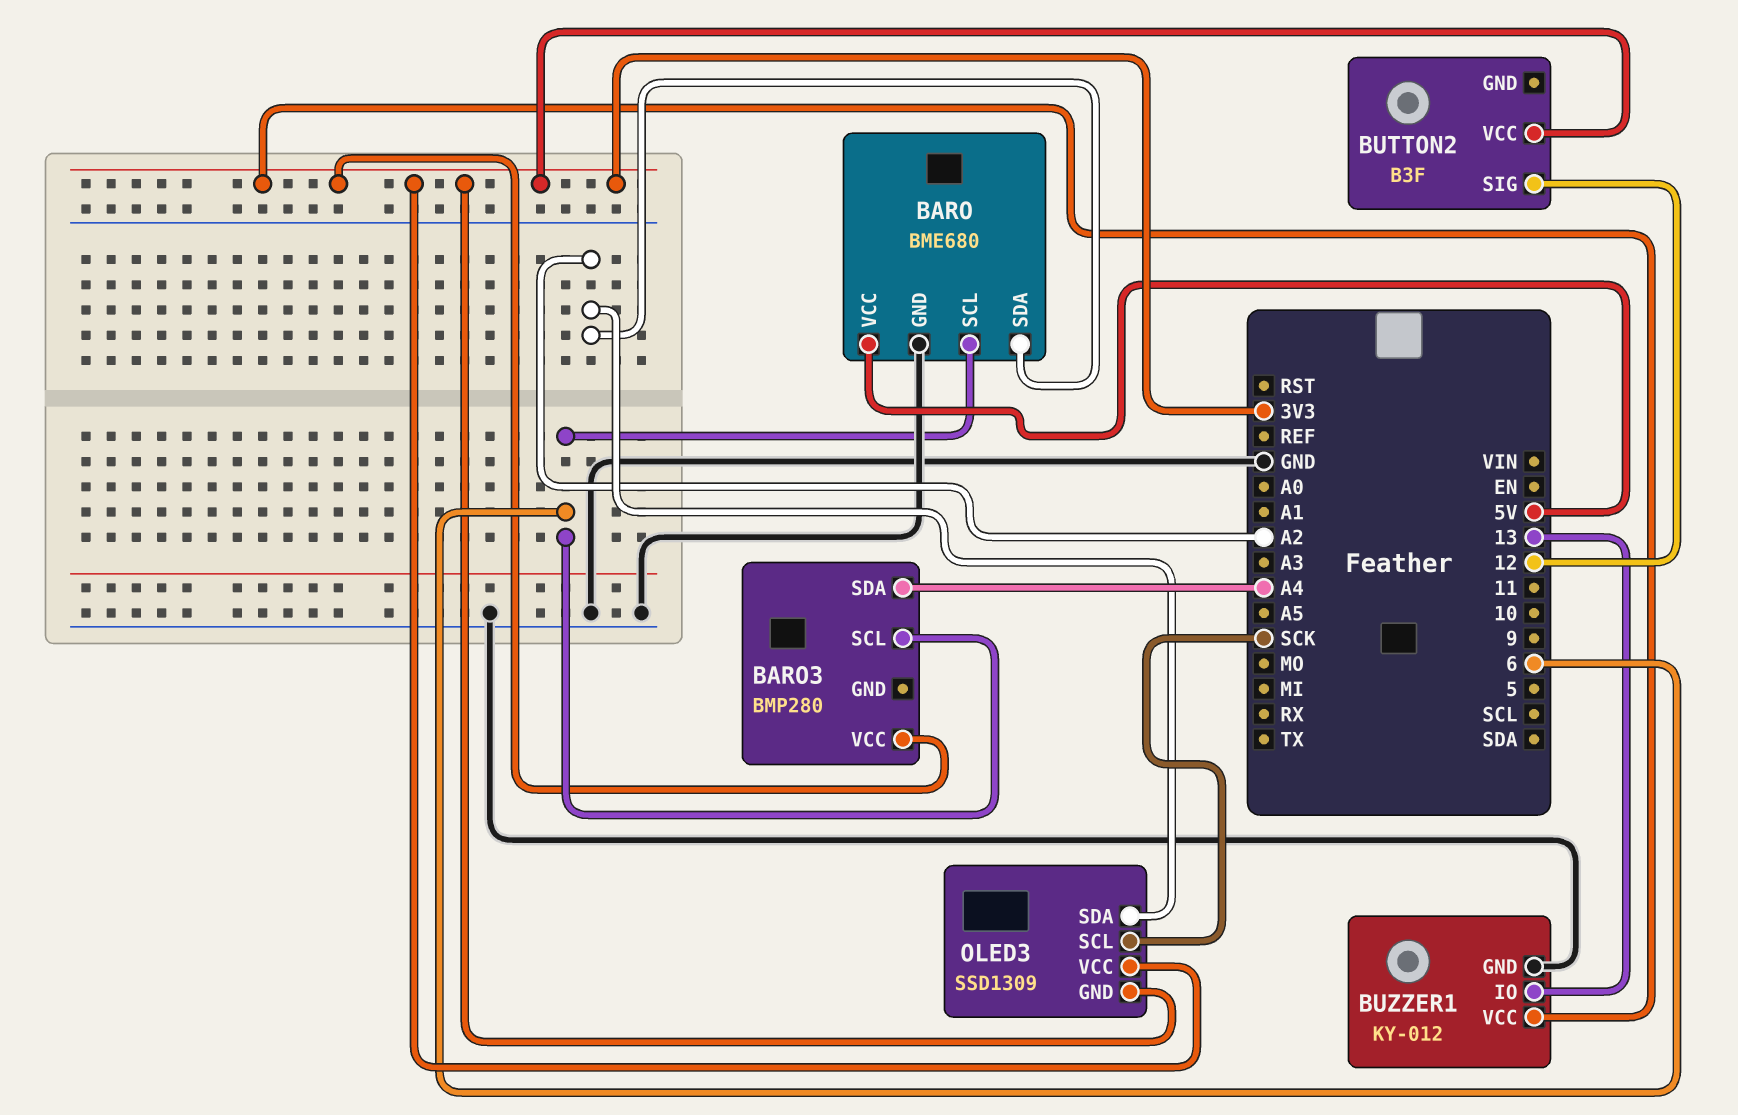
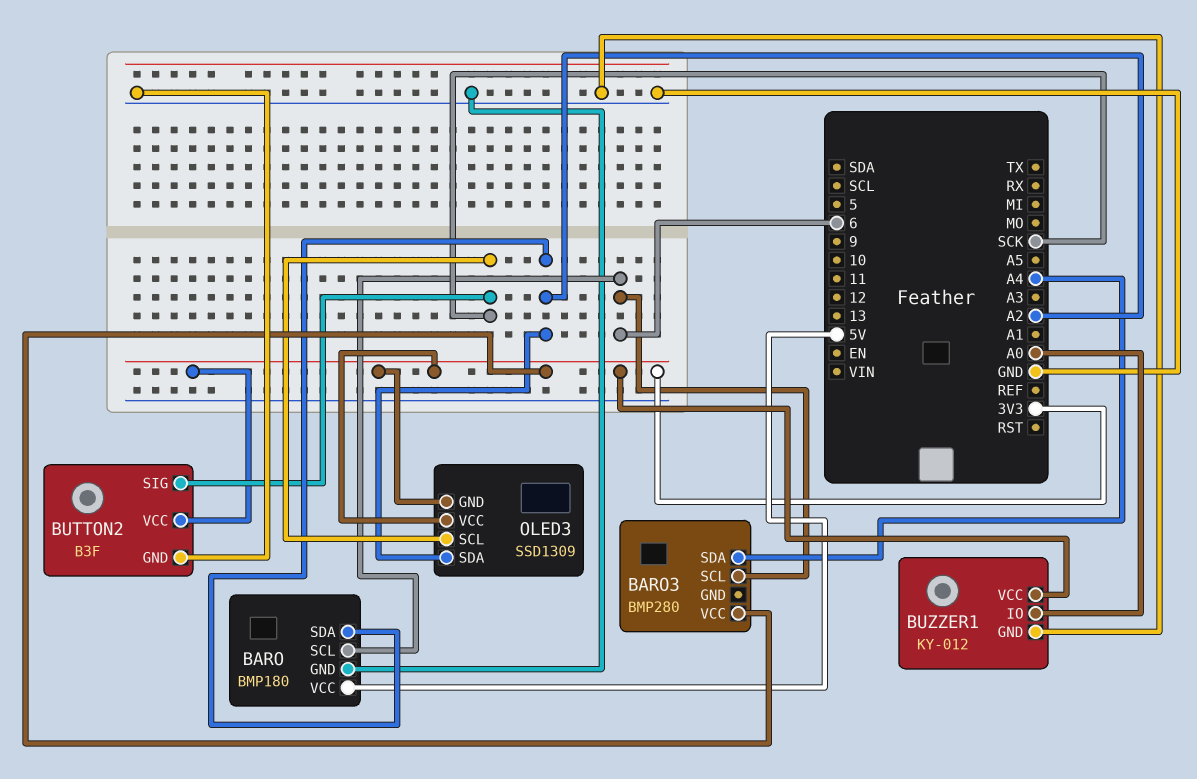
BARO: BME680 -> BMP180
BUTTON2 pin GND: none -> GND
BUTTON2 pin SIG: 12 -> SCK
BUZZER1 pin IO: 13 -> A0

